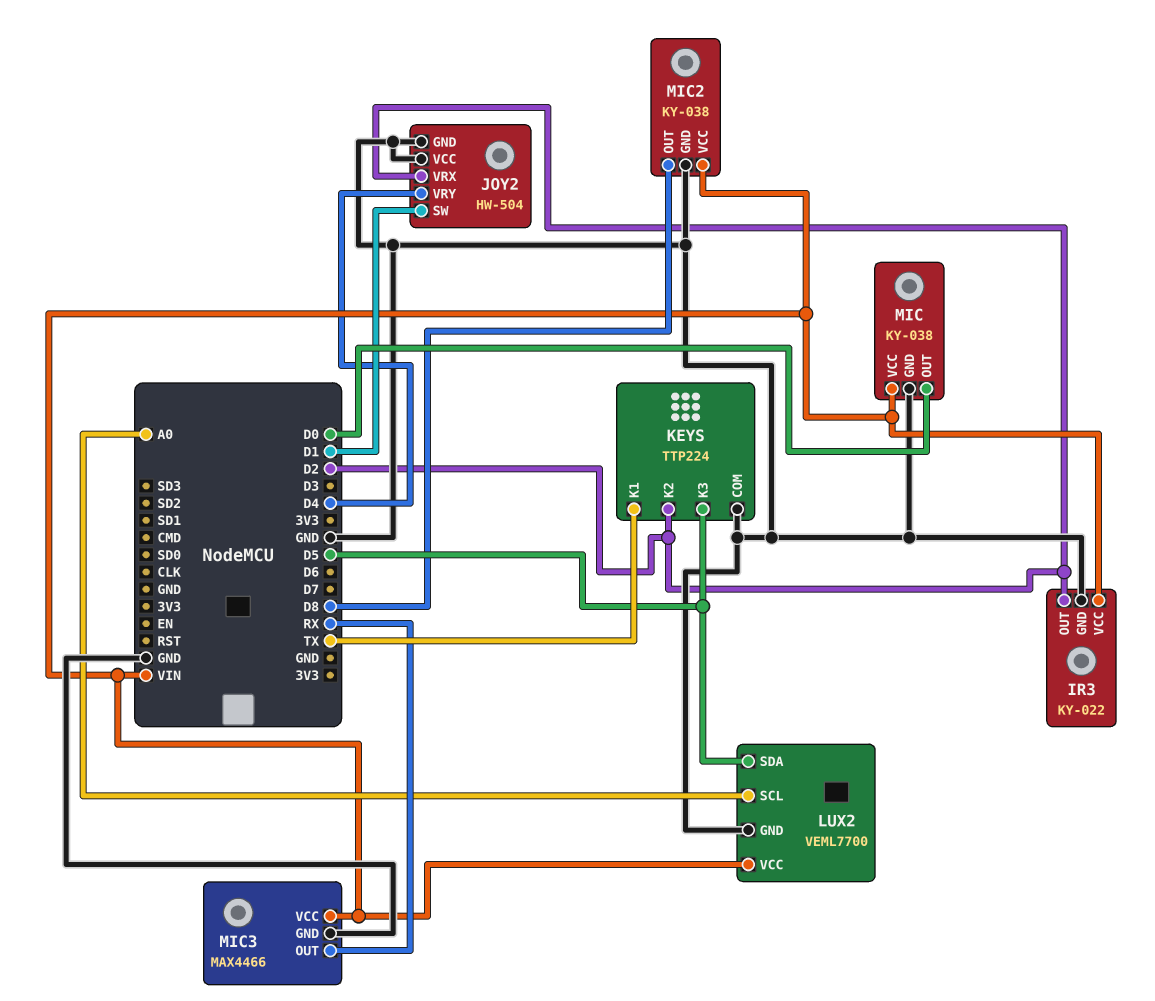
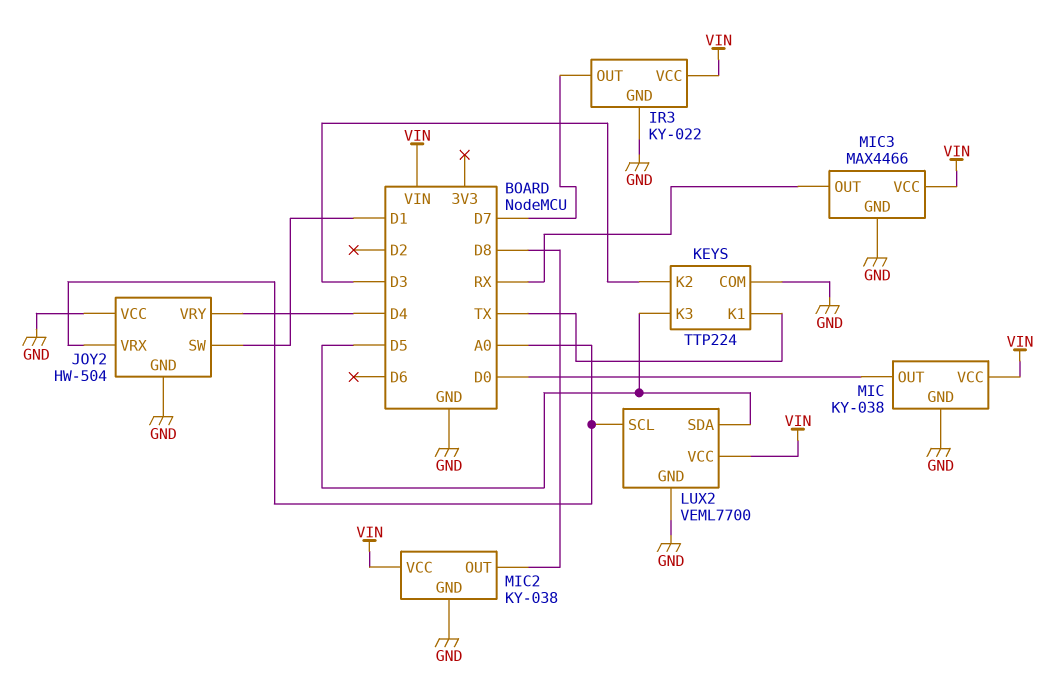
IR3 pin OUT: D2 -> D7
JOY2 pin VRX: D2 -> A0
KEYS pin K2: D2 -> D3

